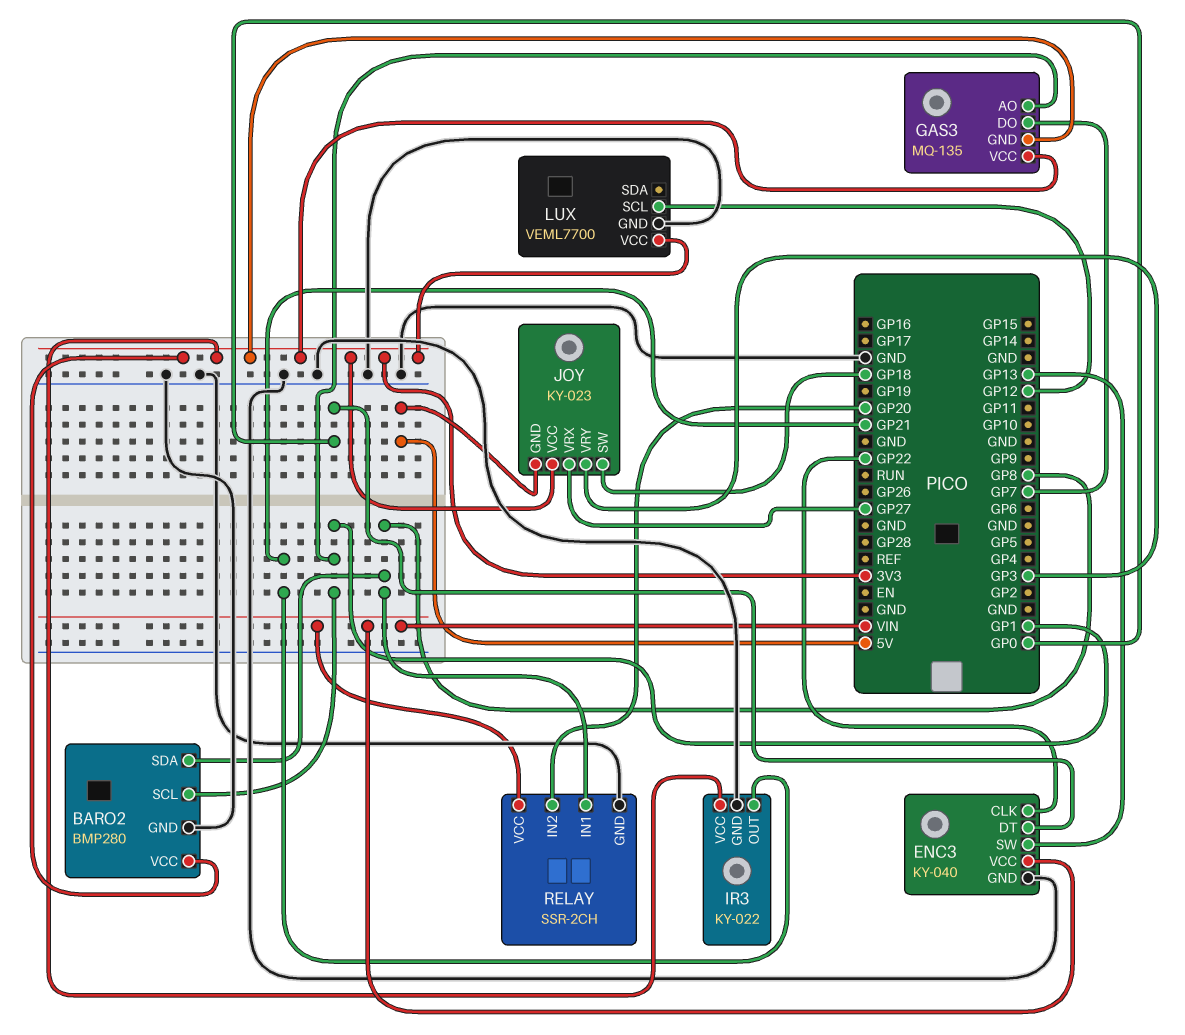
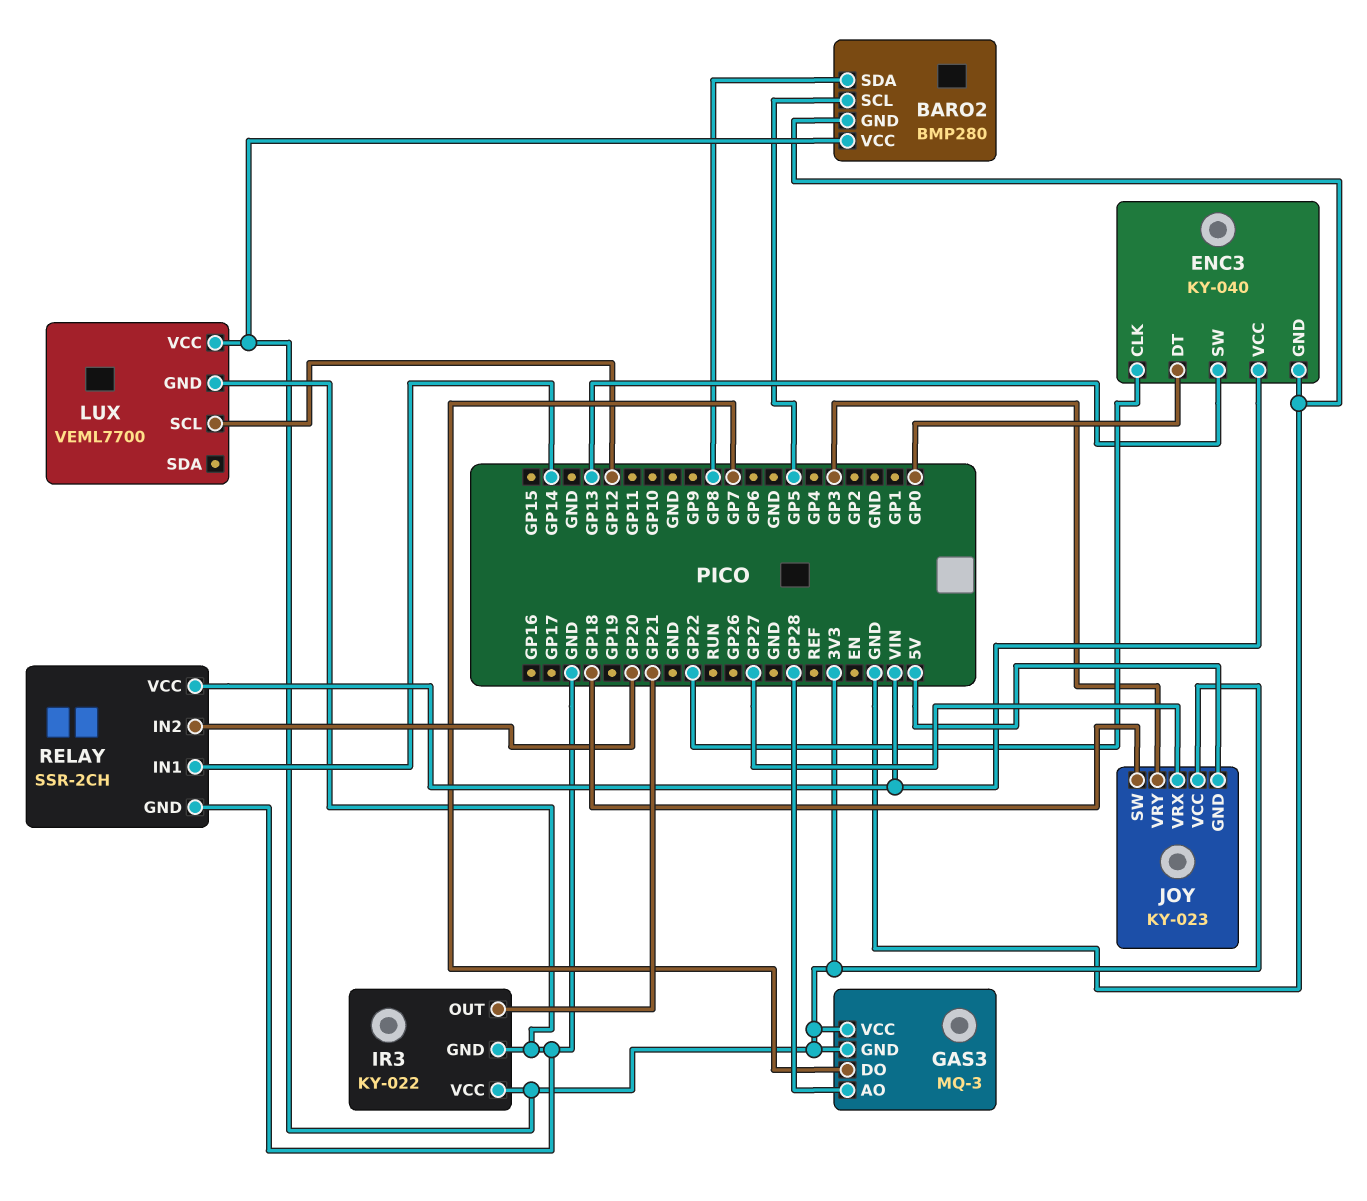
BARO2 pin SCL: GP1 -> GP5
GAS3: MQ-135 -> MQ-3
GAS3 pin AO: GP1 -> GP28
RELAY pin IN1: GP8 -> GP14

